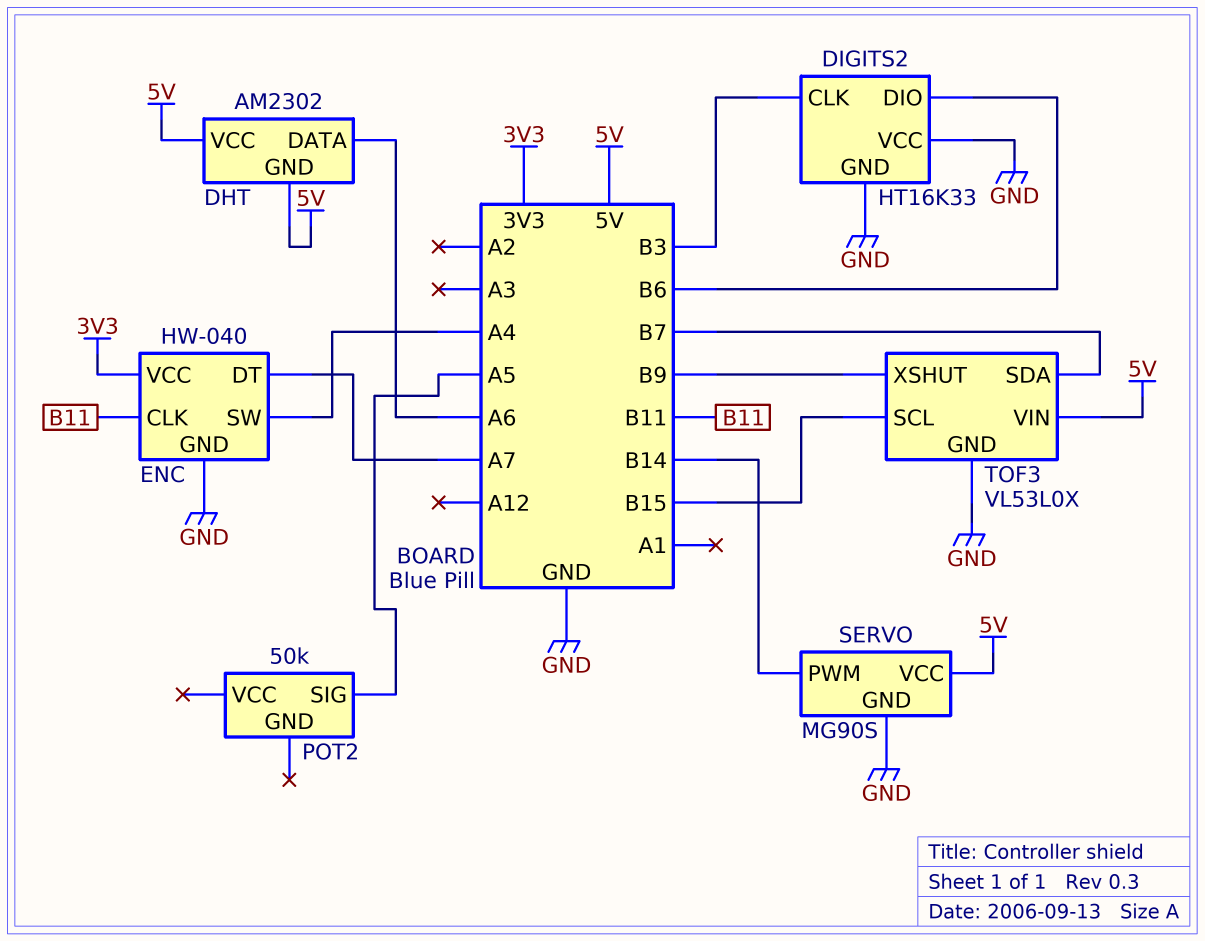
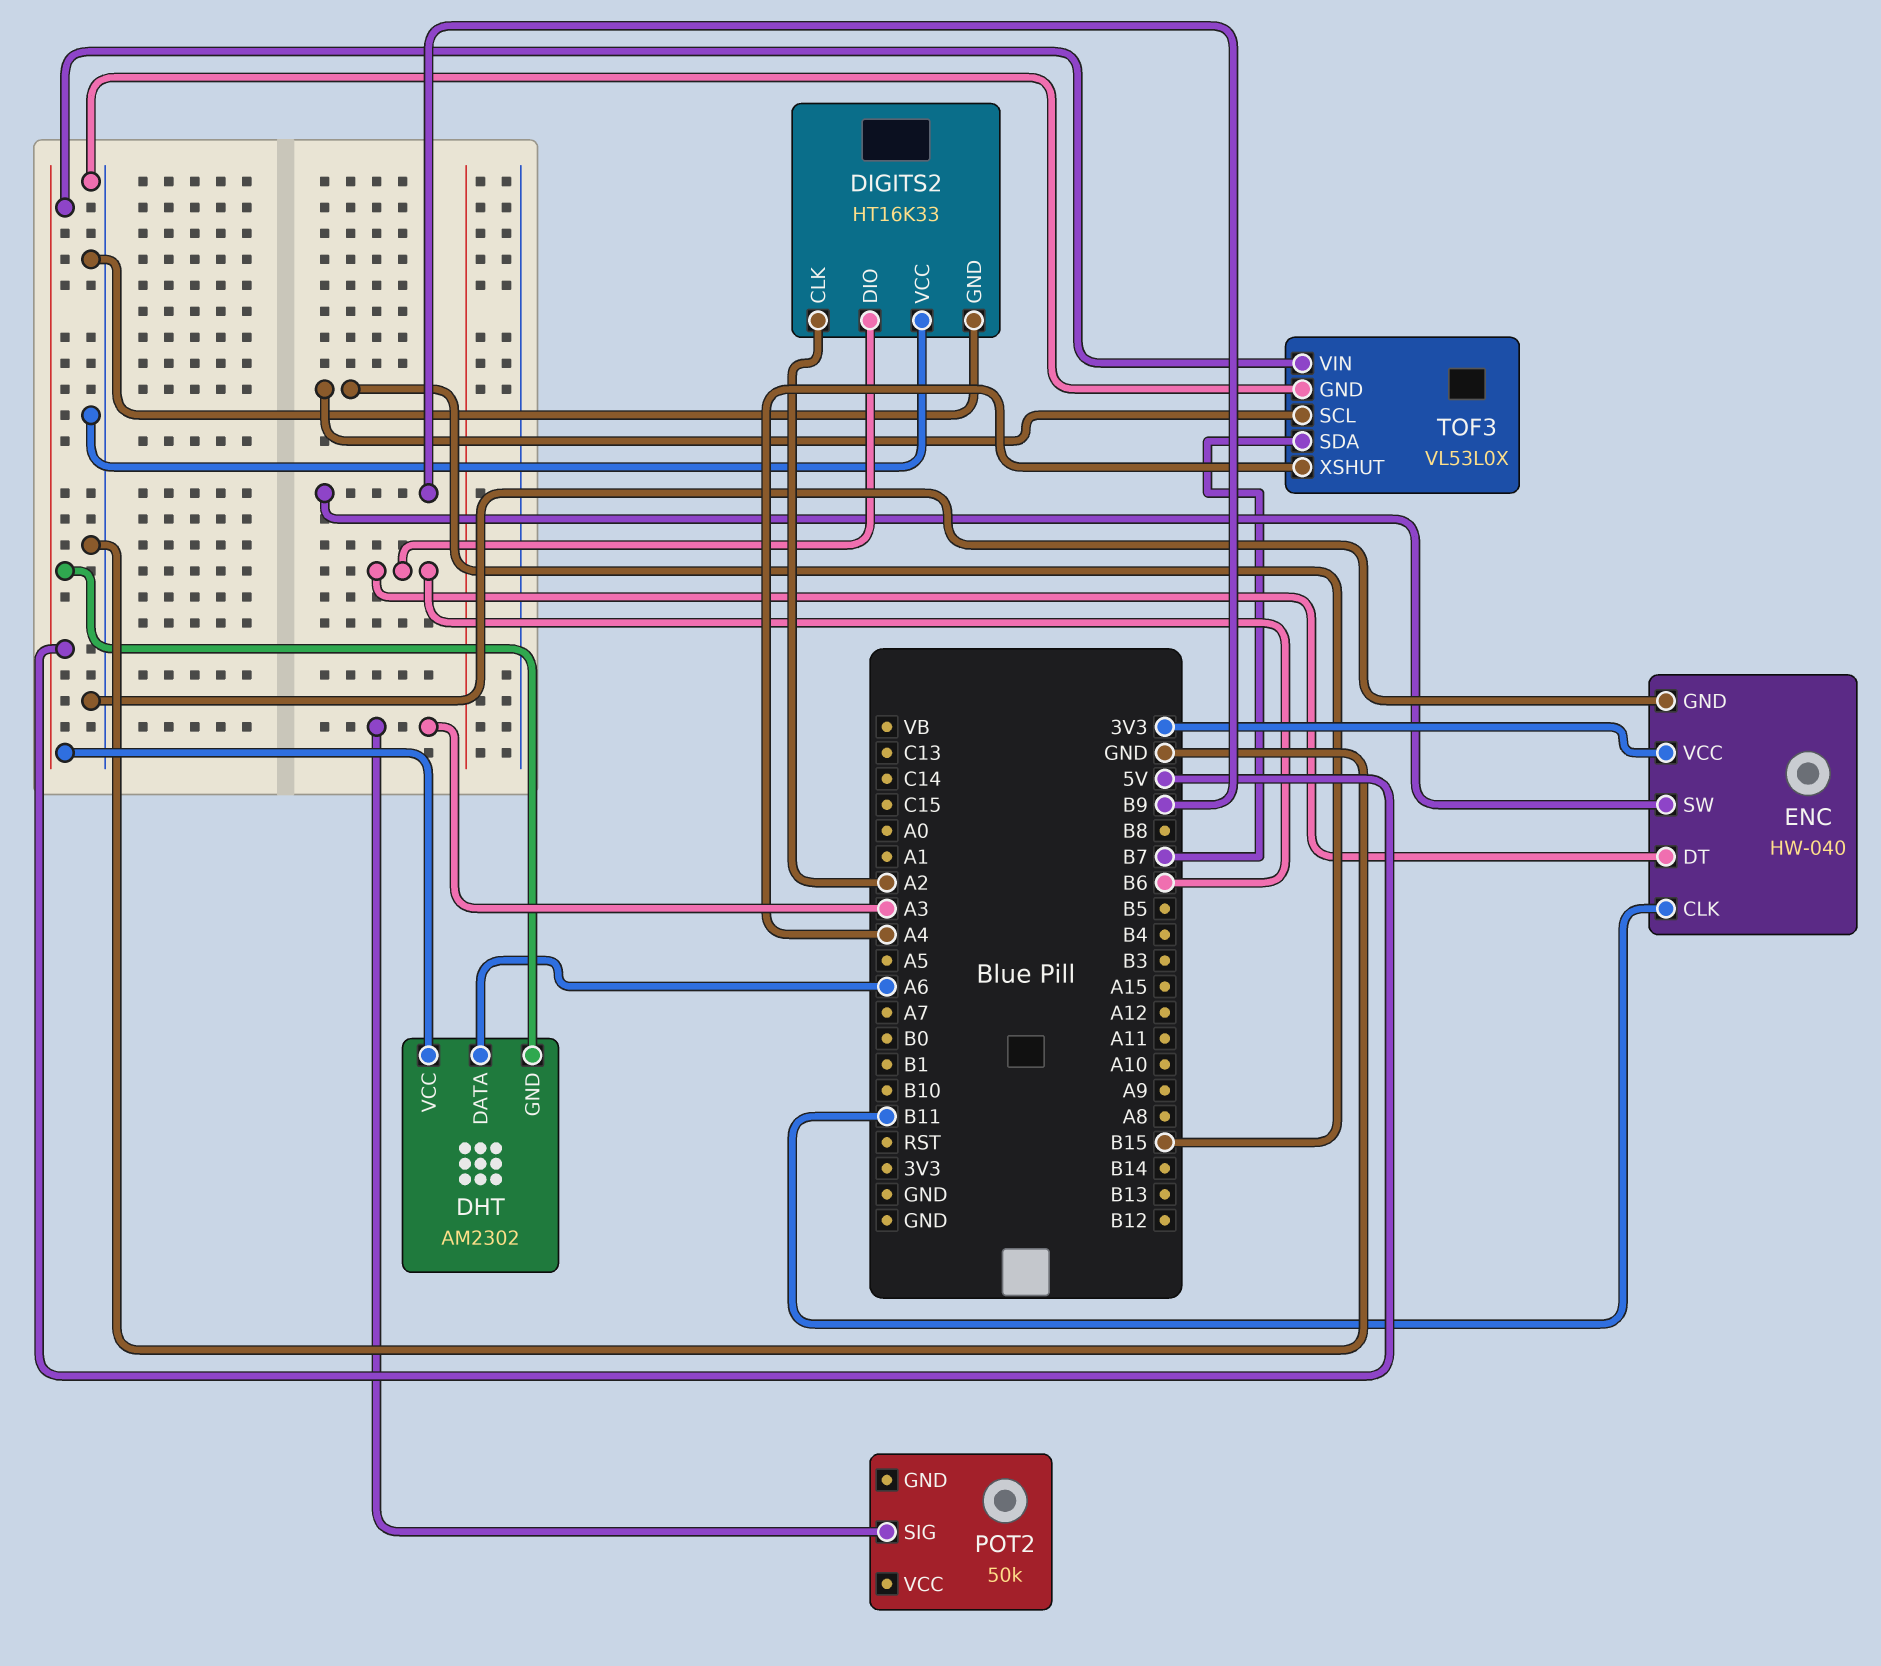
DIGITS2 pin CLK: B3 -> A2
ENC pin DT: A7 -> B6
ENC pin SW: A4 -> B9
POT2 pin SIG: A5 -> A3
SERVO: MG90S -> none
SERVO pin GND: GND -> none
SERVO pin PWM: B14 -> none
SERVO pin VCC: 5V -> none
TOF3 pin XSHUT: B9 -> A4

